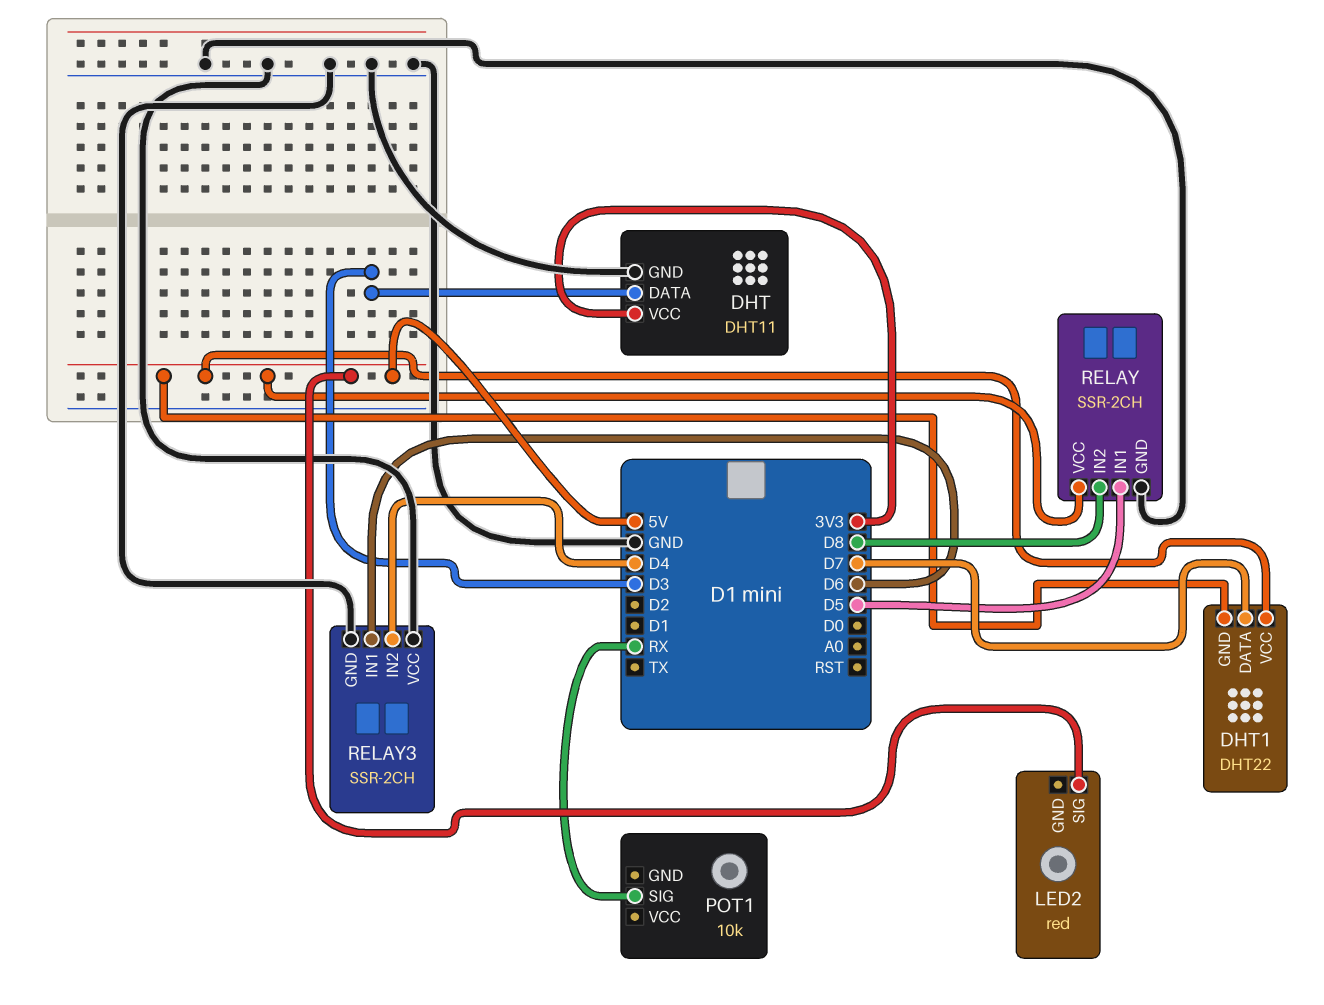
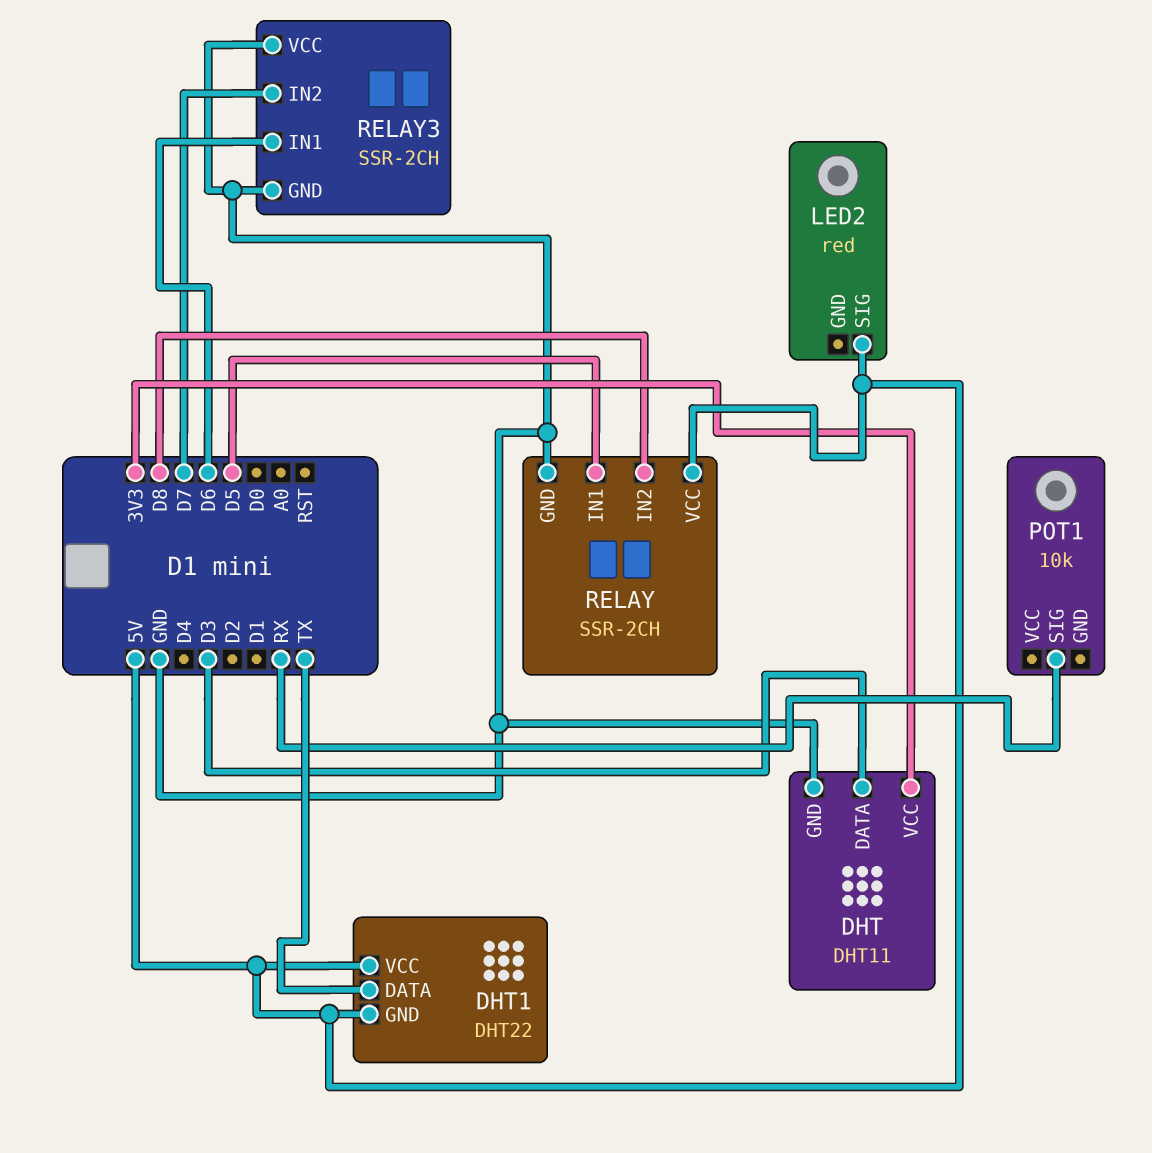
DHT1 pin DATA: D7 -> TX
RELAY3 pin IN2: D4 -> D7

